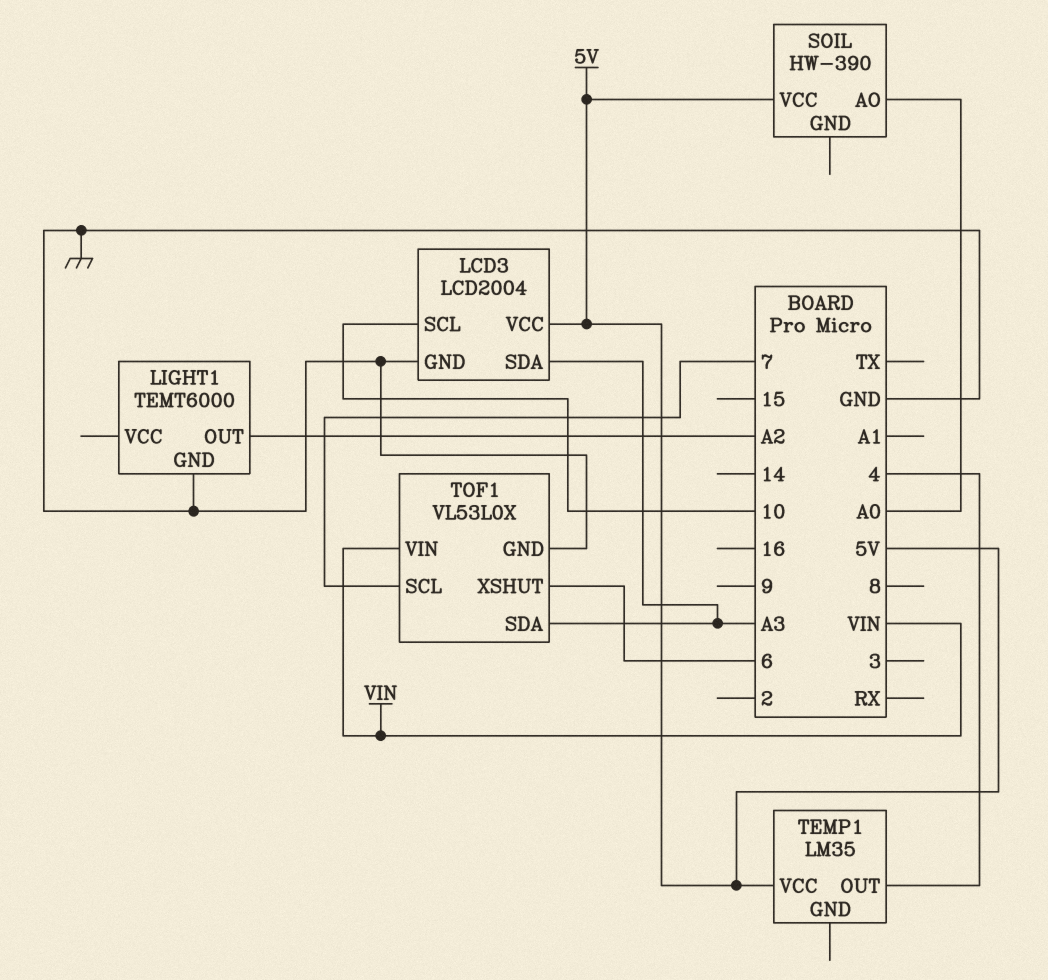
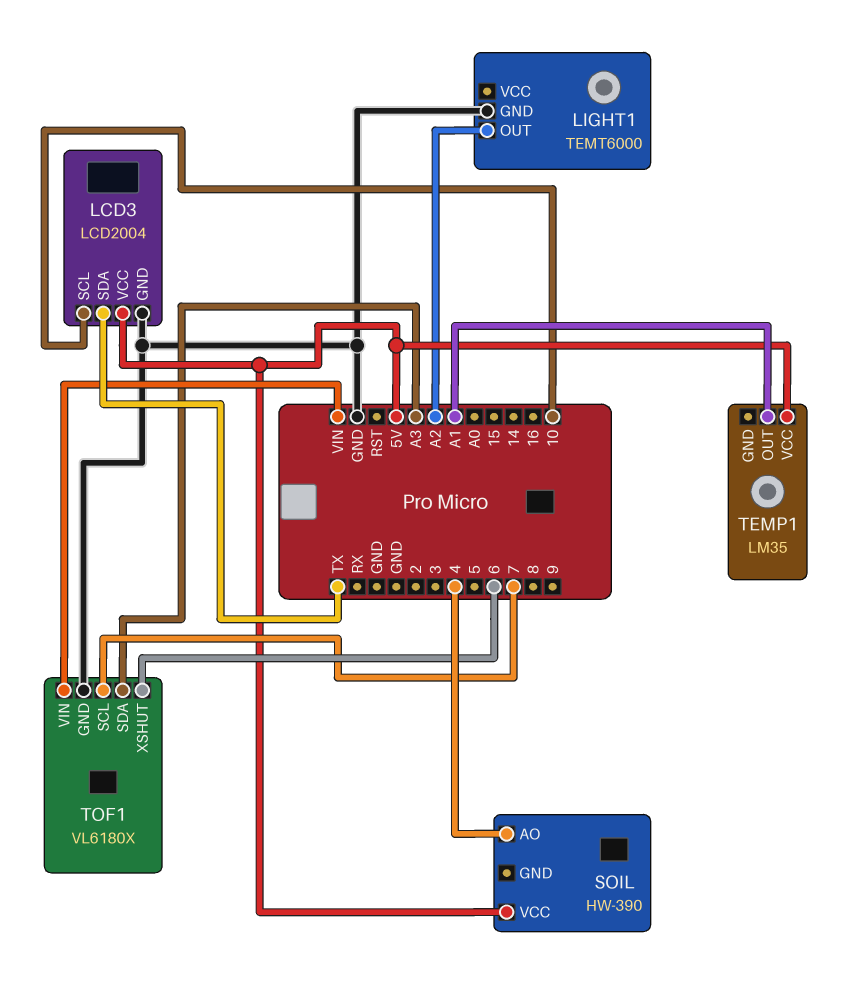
LCD3 pin SDA: A3 -> TX
SOIL pin AO: A0 -> 4
TEMP1 pin OUT: 4 -> A1
TOF1: VL53L0X -> VL6180X

